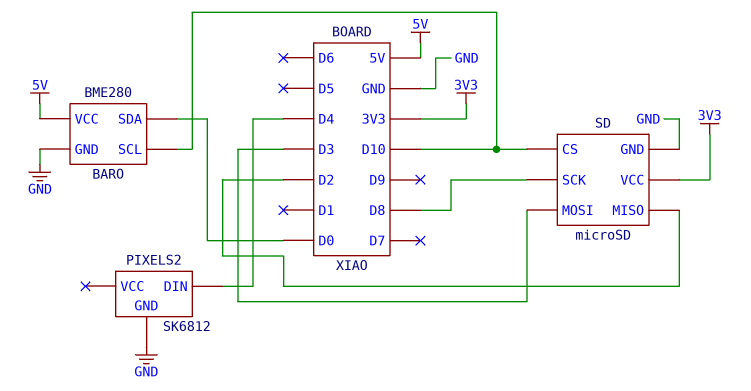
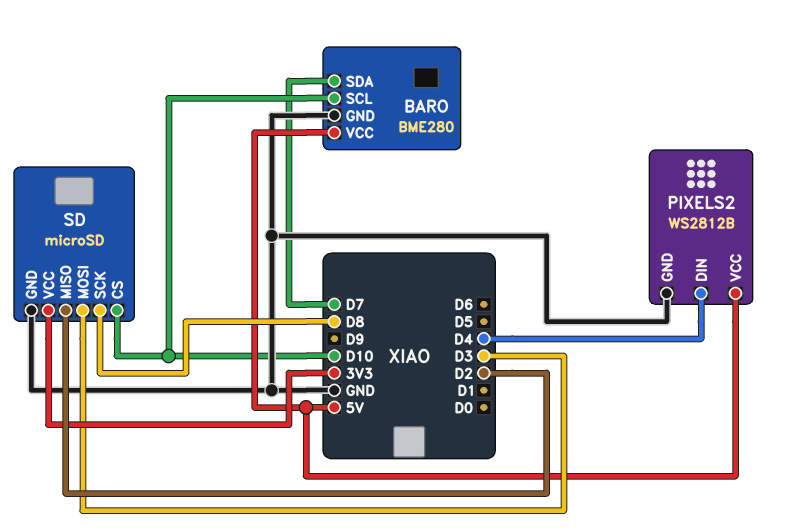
BARO pin SDA: D0 -> D7
PIXELS2: SK6812 -> WS2812B
PIXELS2 pin VCC: none -> 5V

